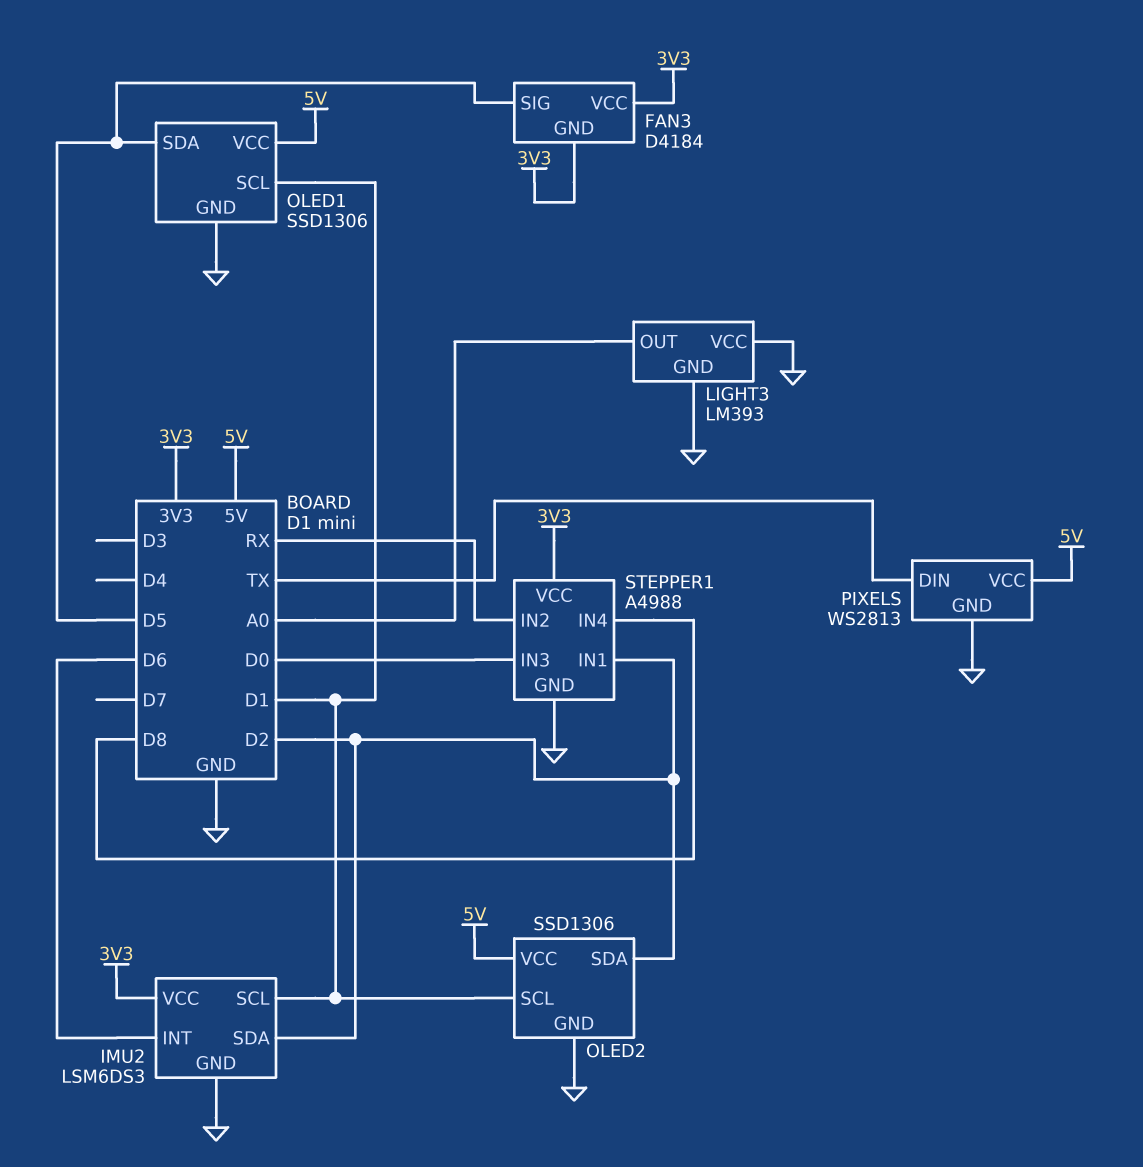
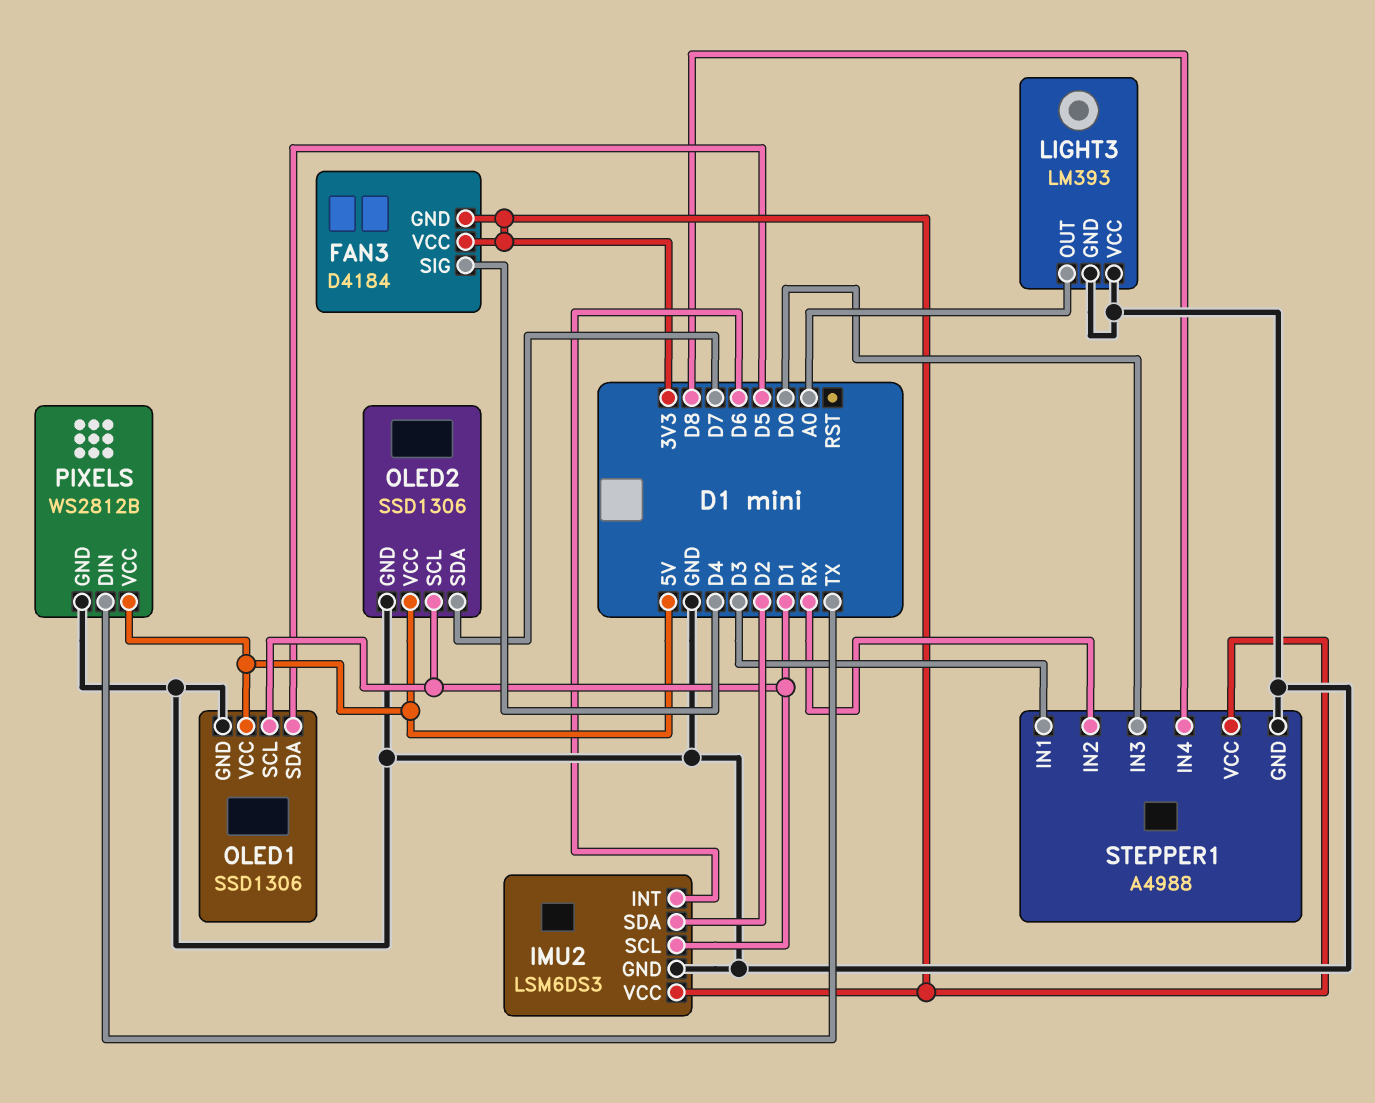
FAN3 pin SIG: D5 -> D4
OLED2 pin SDA: D2 -> D7
PIXELS: WS2813 -> WS2812B
STEPPER1 pin IN1: D2 -> D3

